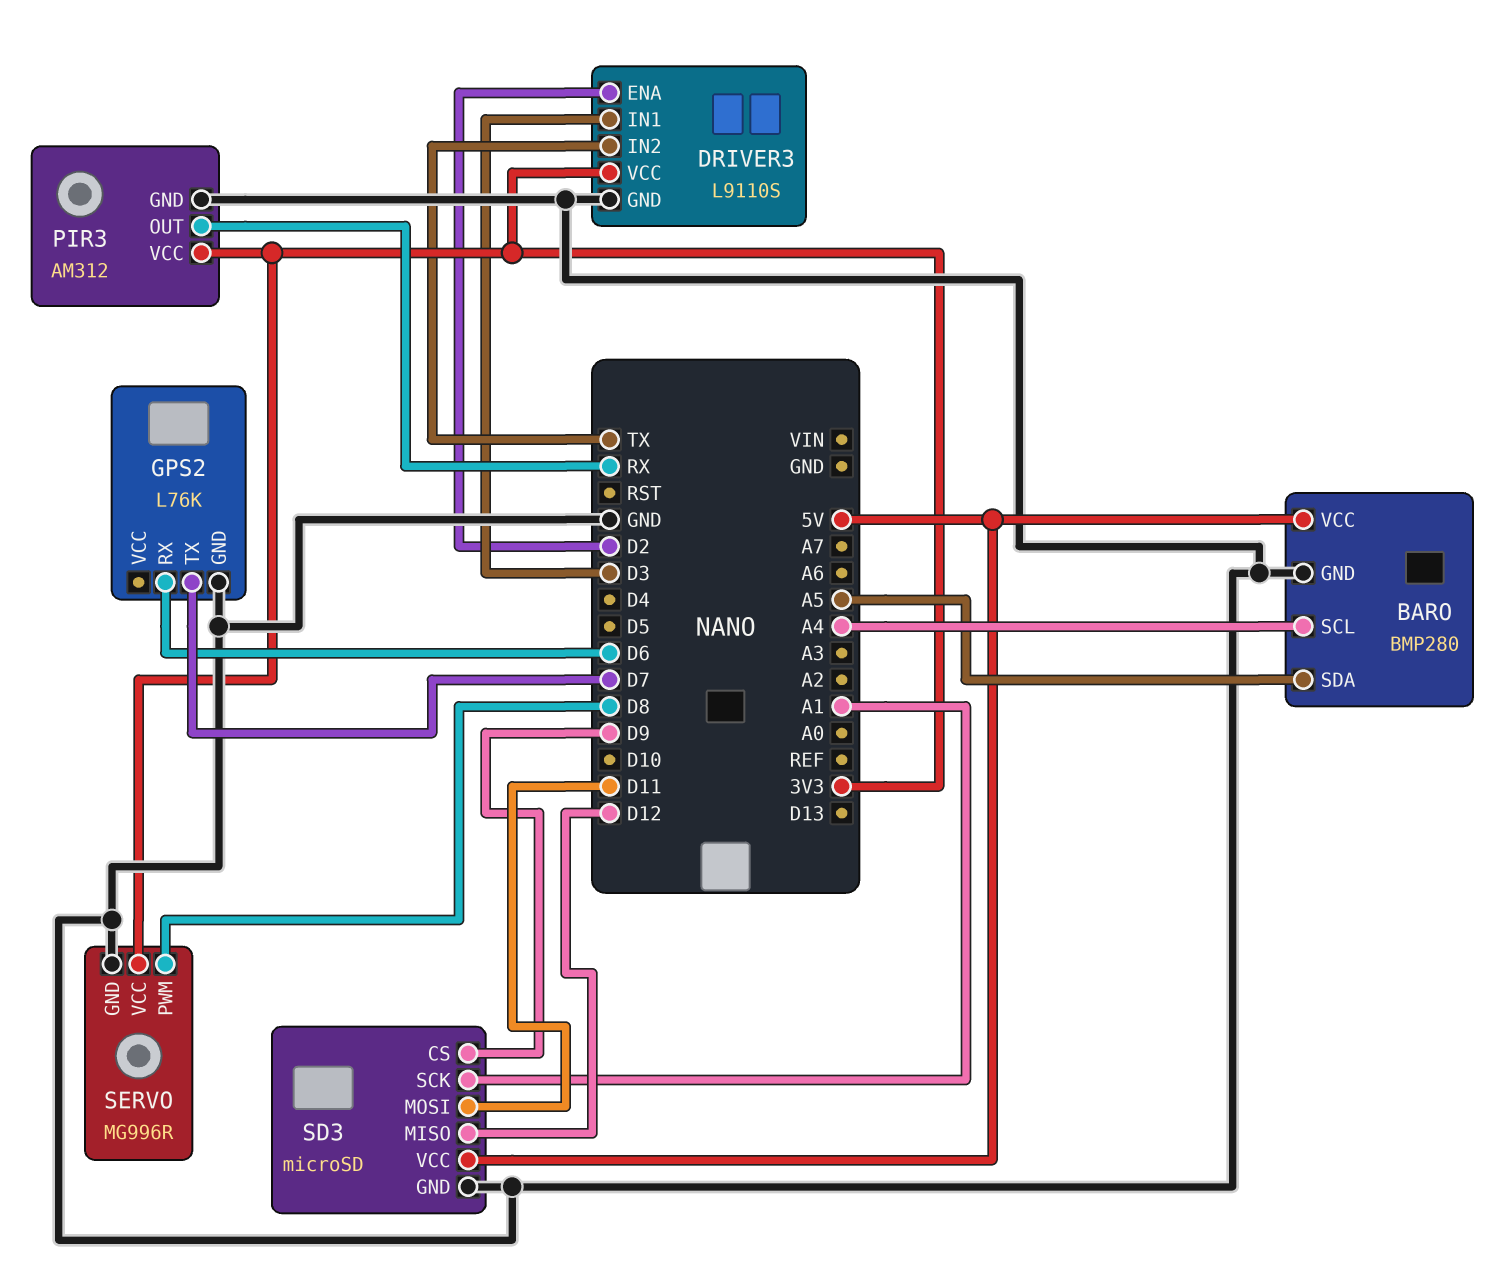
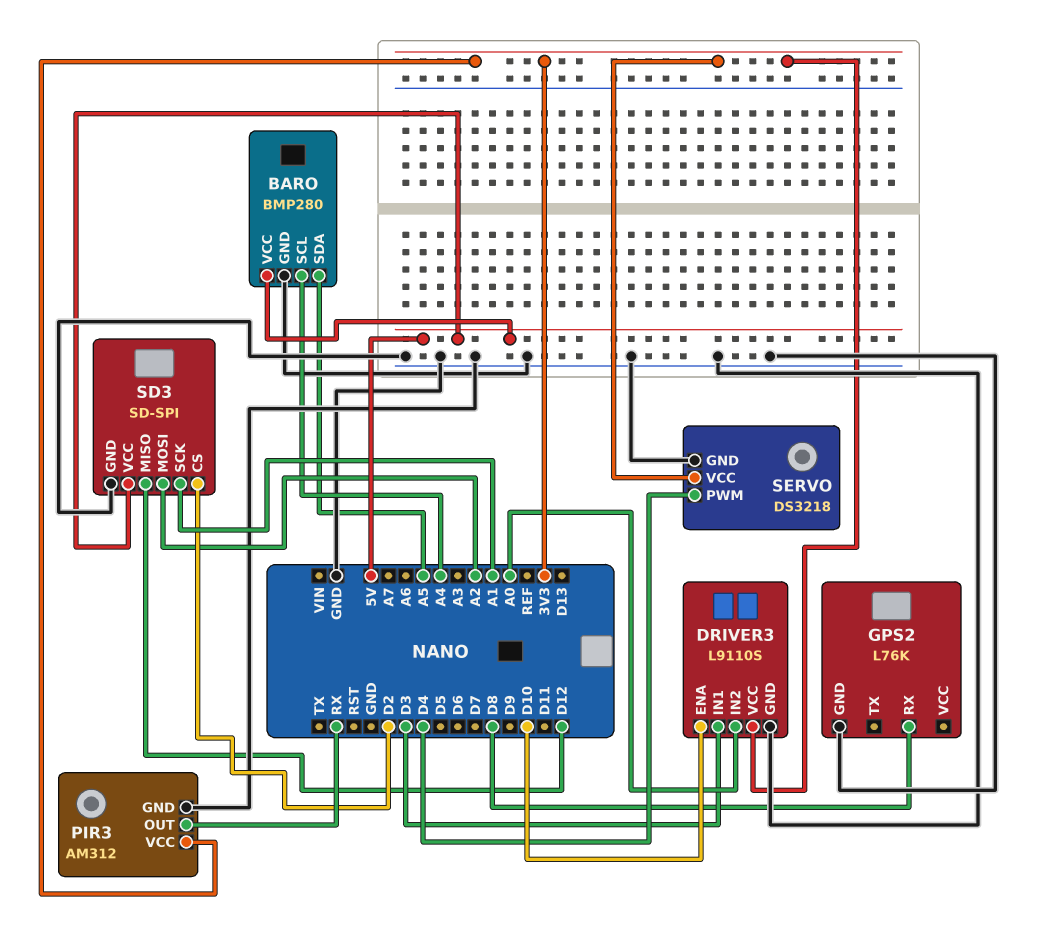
DRIVER3 pin ENA: D2 -> D10
DRIVER3 pin IN2: TX -> A0
GPS2 pin RX: D6 -> D8
GPS2 pin TX: D7 -> none
SD3: microSD -> SD-SPI
SD3 pin CS: D9 -> D2
SD3 pin MOSI: D11 -> A2
SERVO: MG996R -> DS3218
SERVO pin PWM: D8 -> D4

